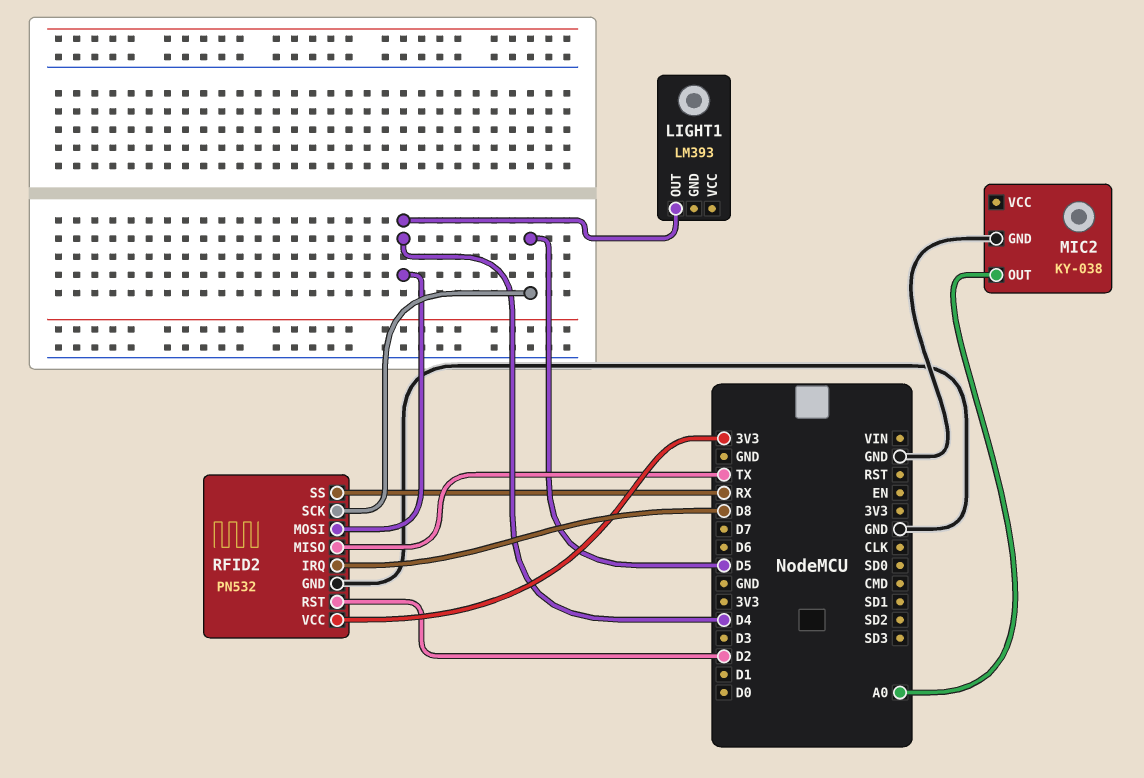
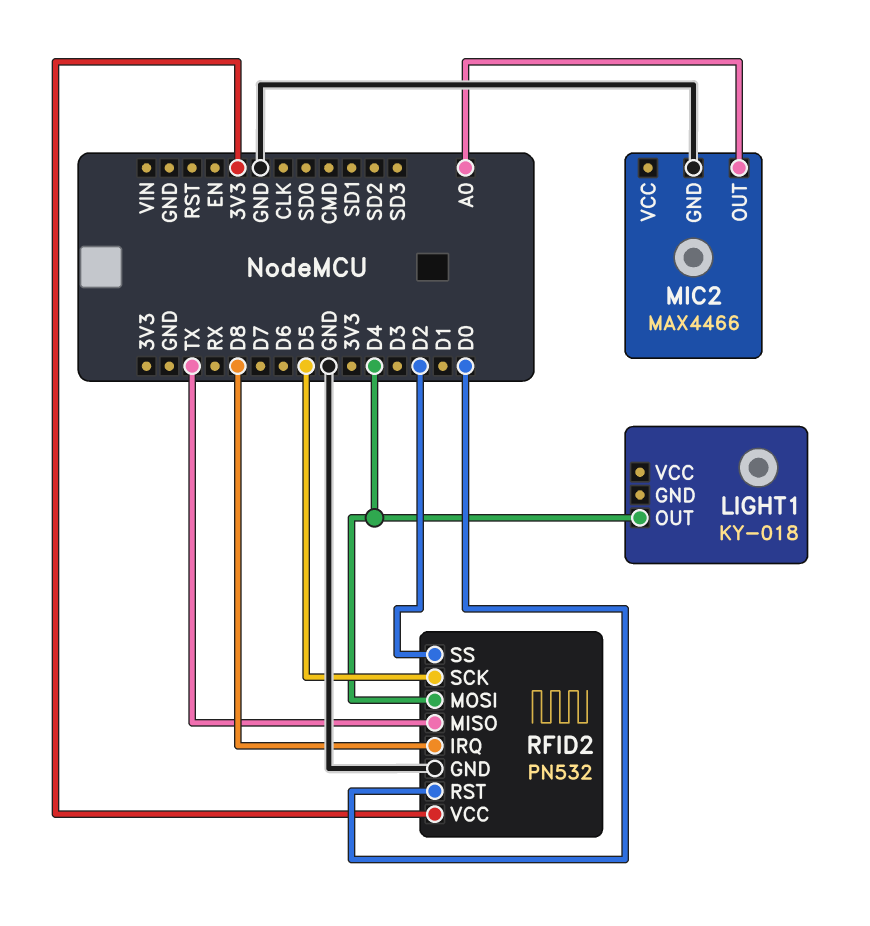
LIGHT1: LM393 -> KY-018
MIC2: KY-038 -> MAX4466
RFID2 pin RST: D2 -> D0
RFID2 pin SS: RX -> D2

